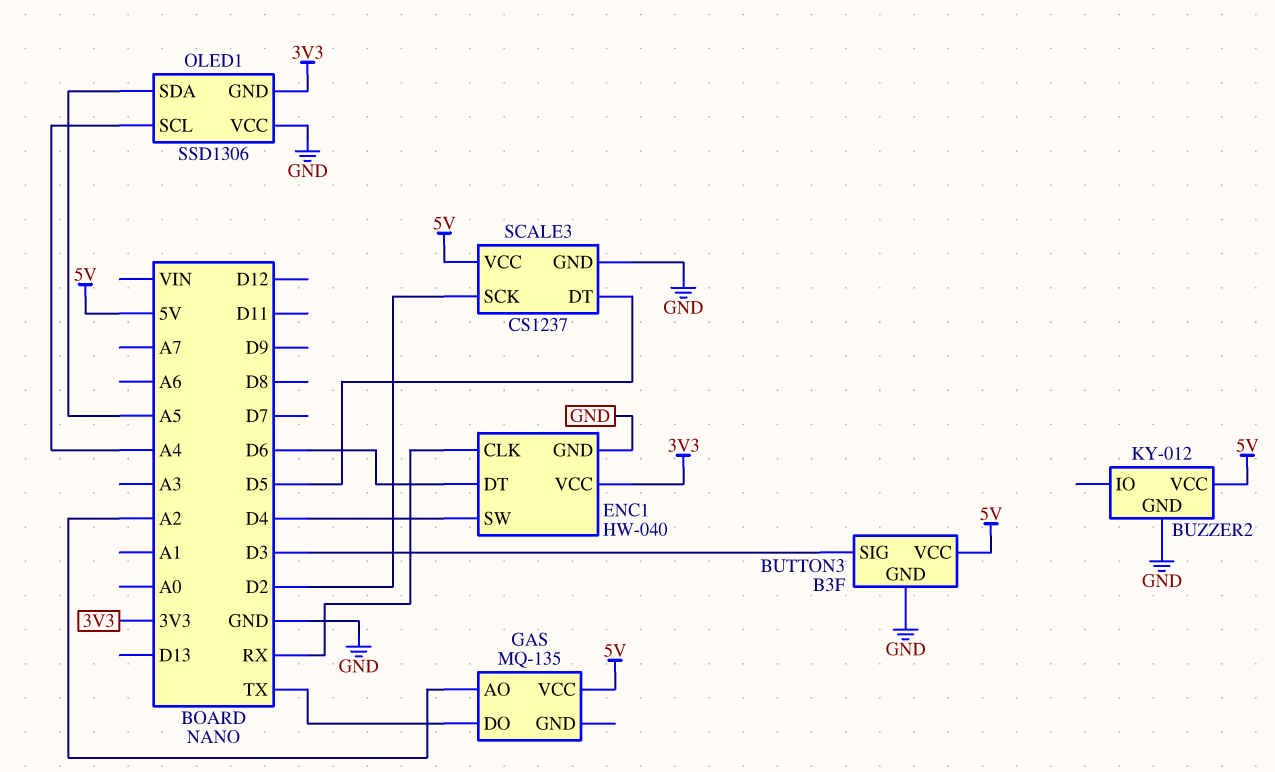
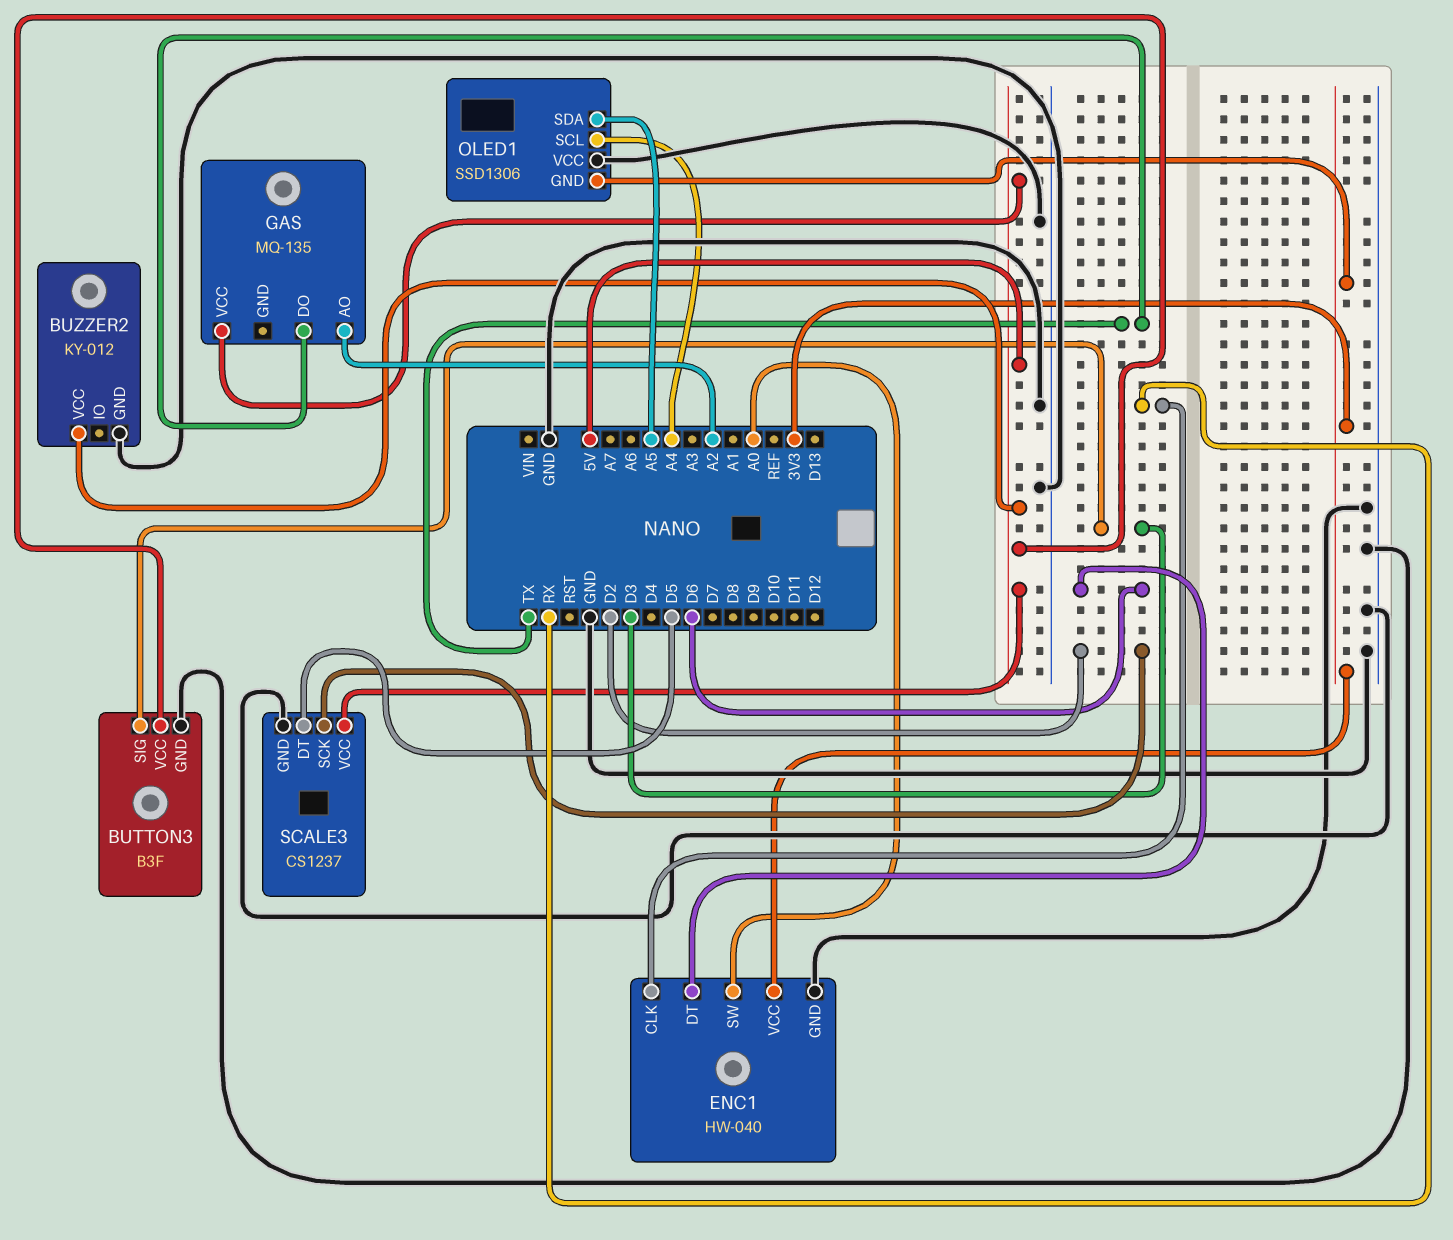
ENC1 pin SW: D4 -> A0

